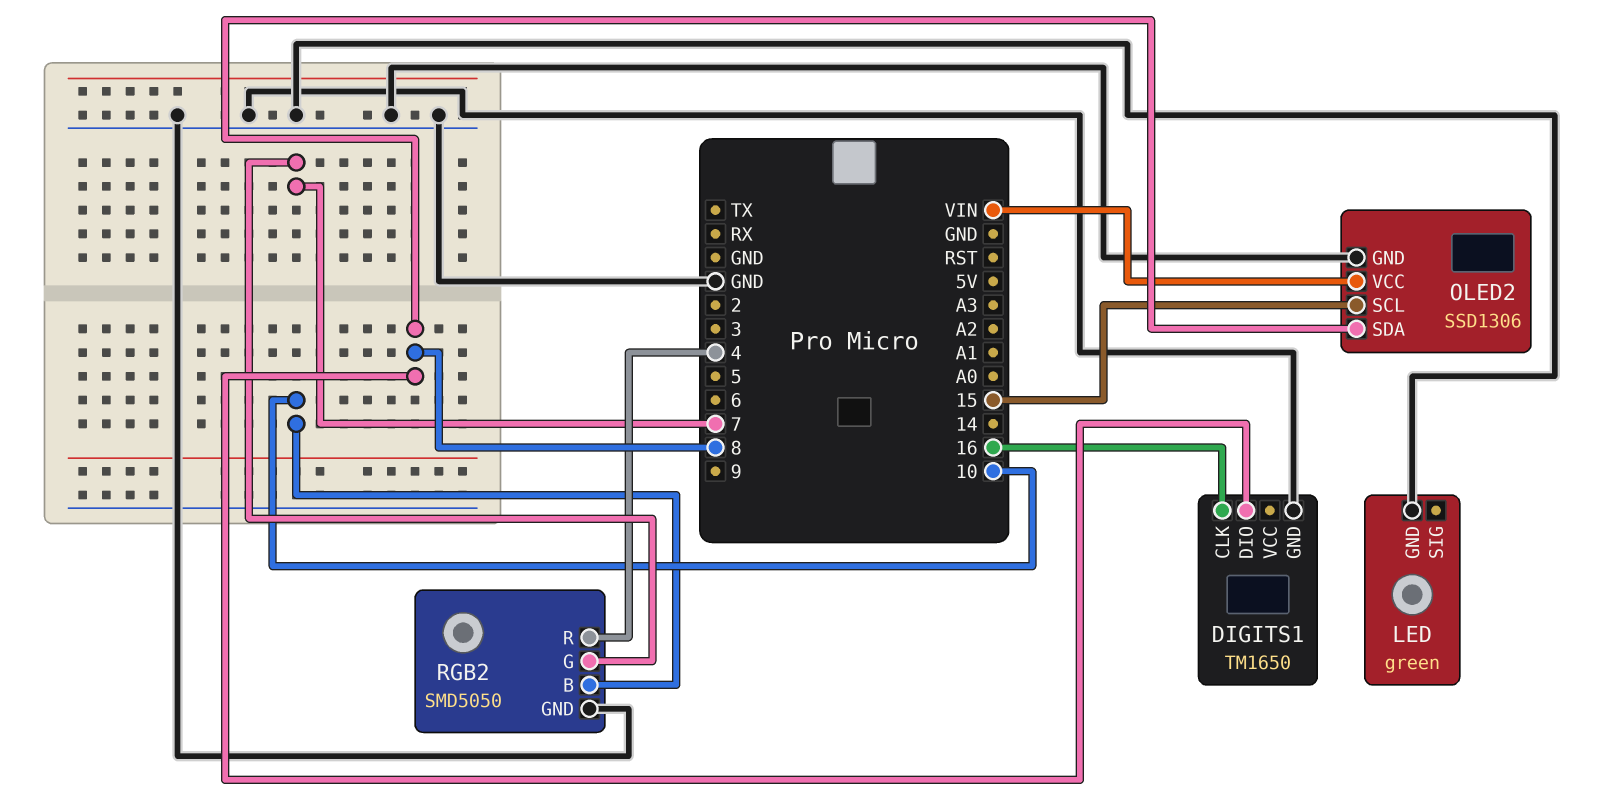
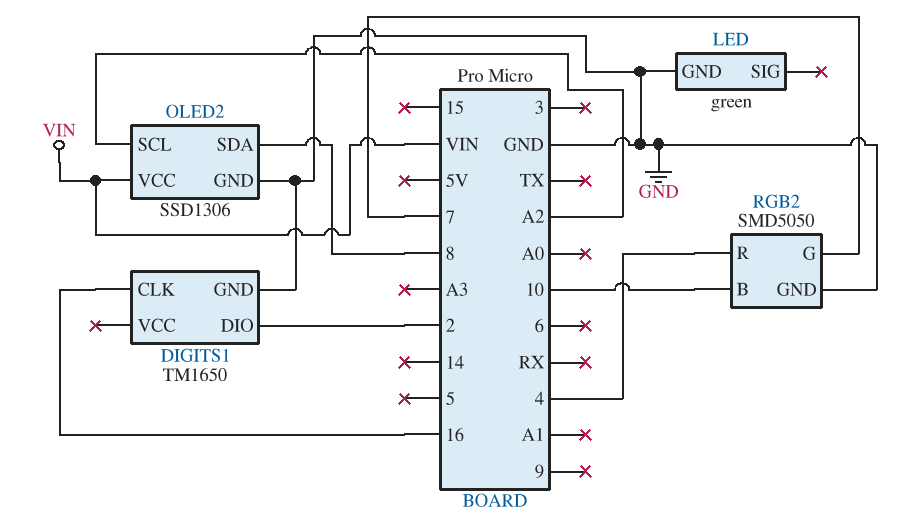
DIGITS1 pin DIO: 8 -> 2
OLED2 pin SCL: 15 -> A2

